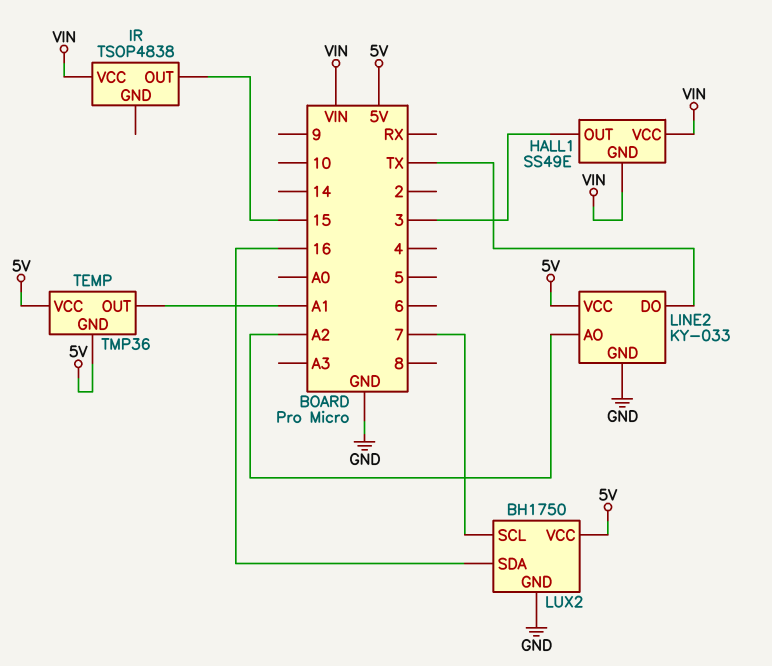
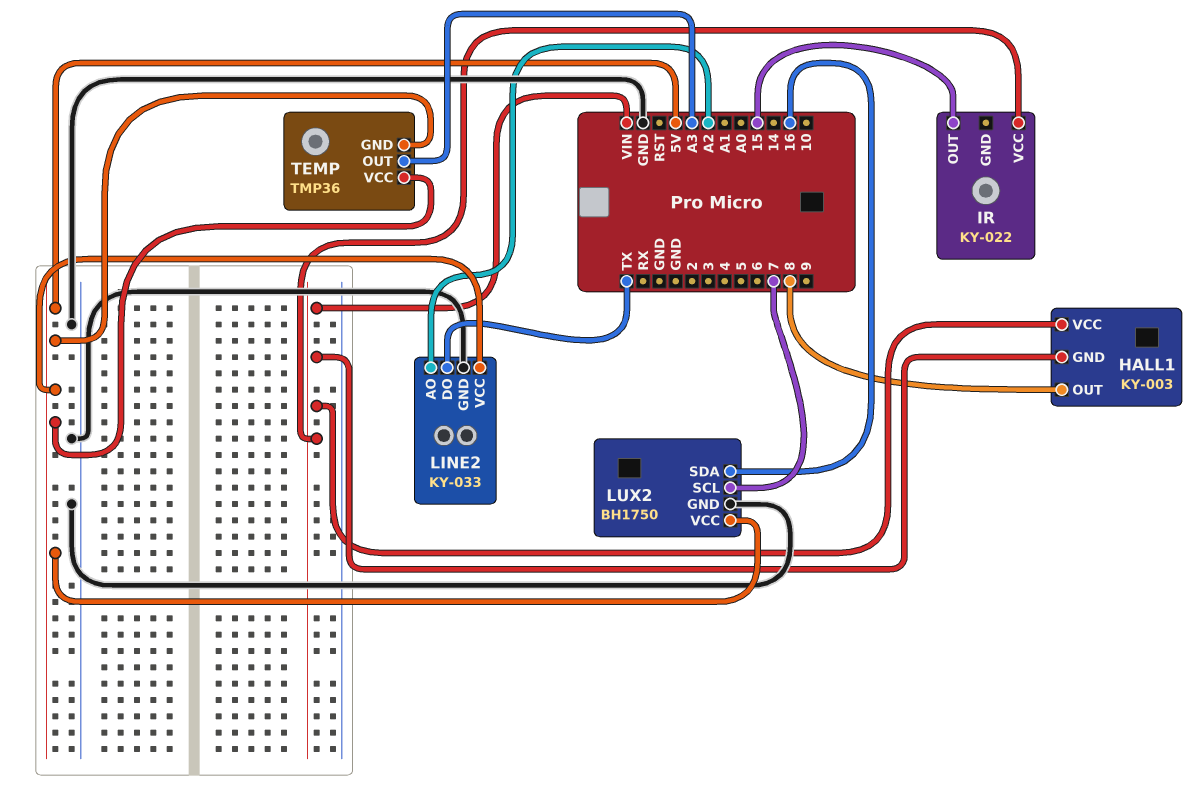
HALL1: SS49E -> KY-003
HALL1 pin OUT: 3 -> 8
IR: TSOP4838 -> KY-022
TEMP pin OUT: A1 -> A3

